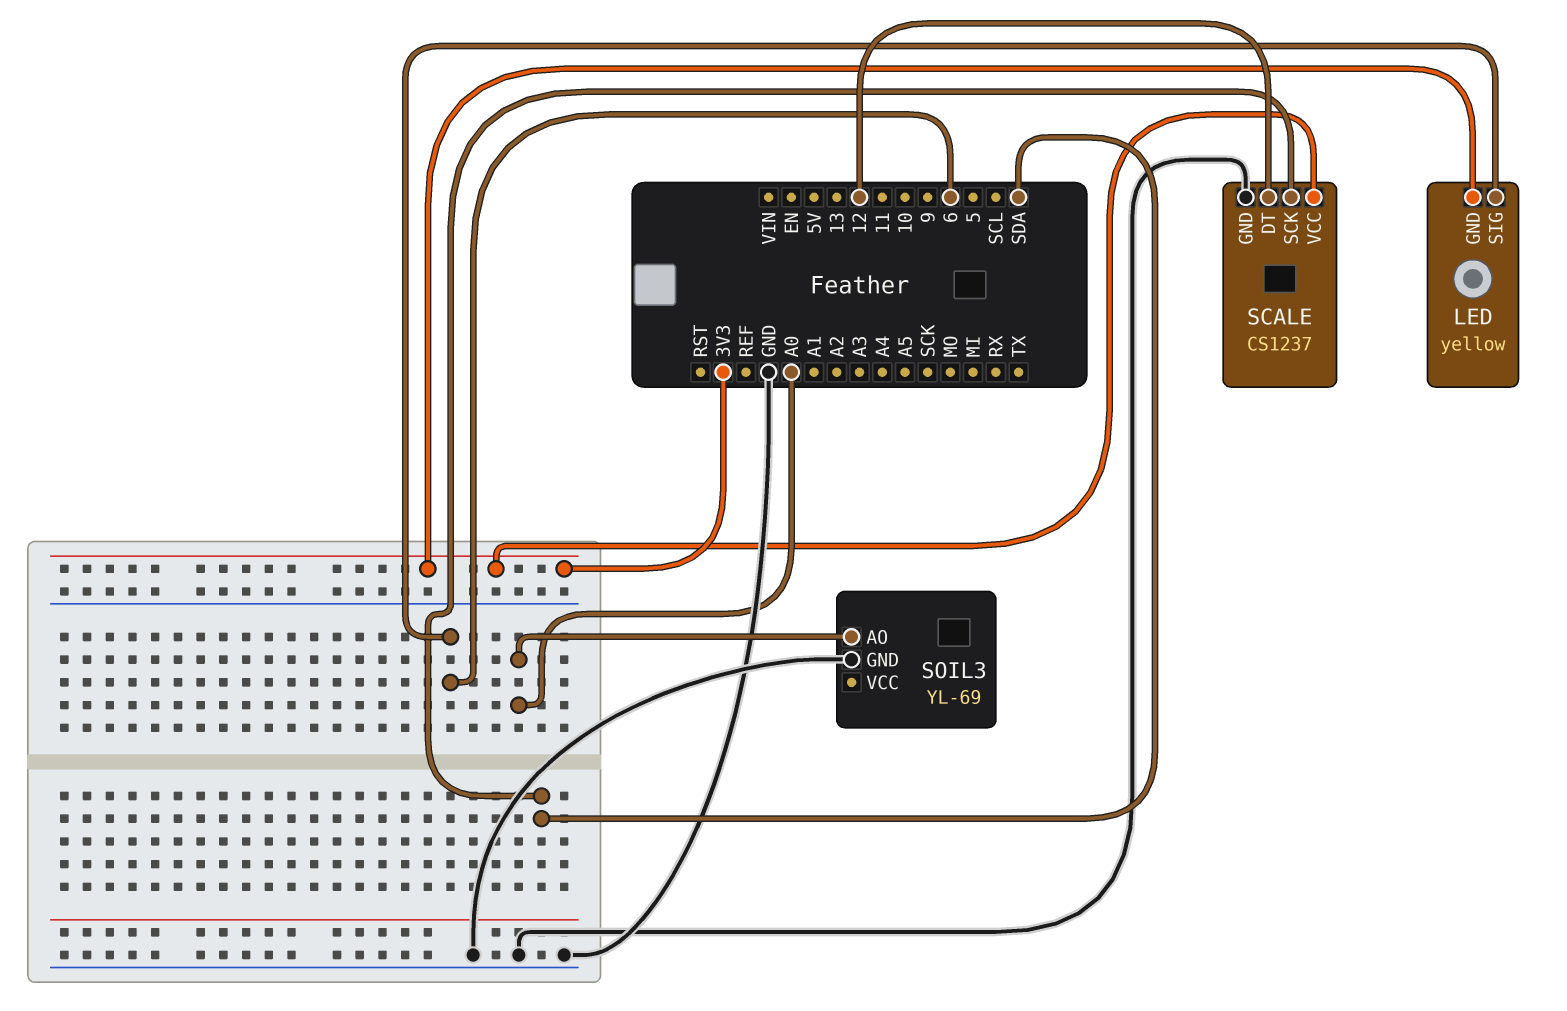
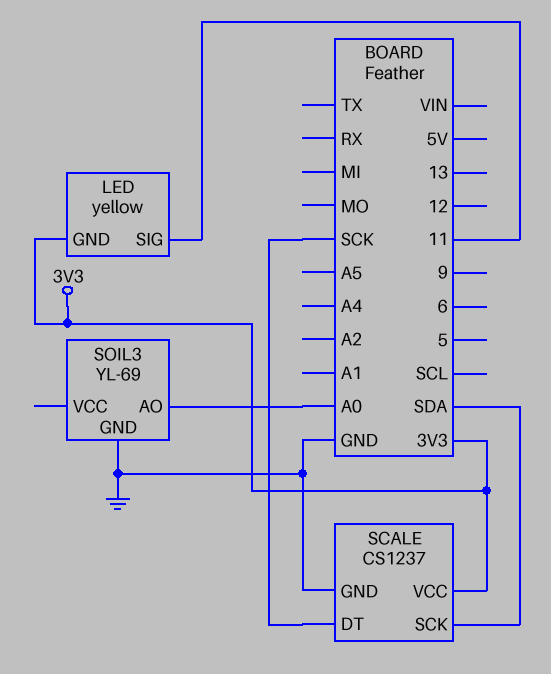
LED pin SIG: 6 -> 11
SCALE pin DT: 12 -> SCK

